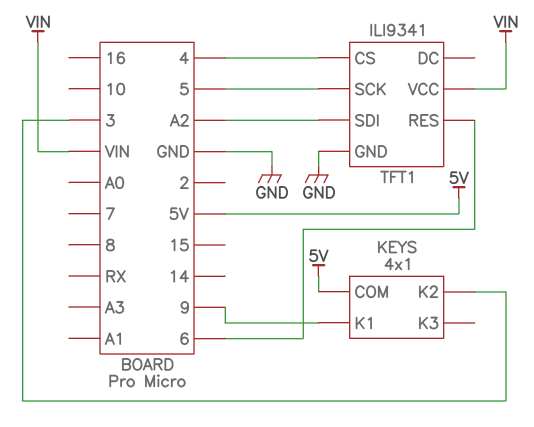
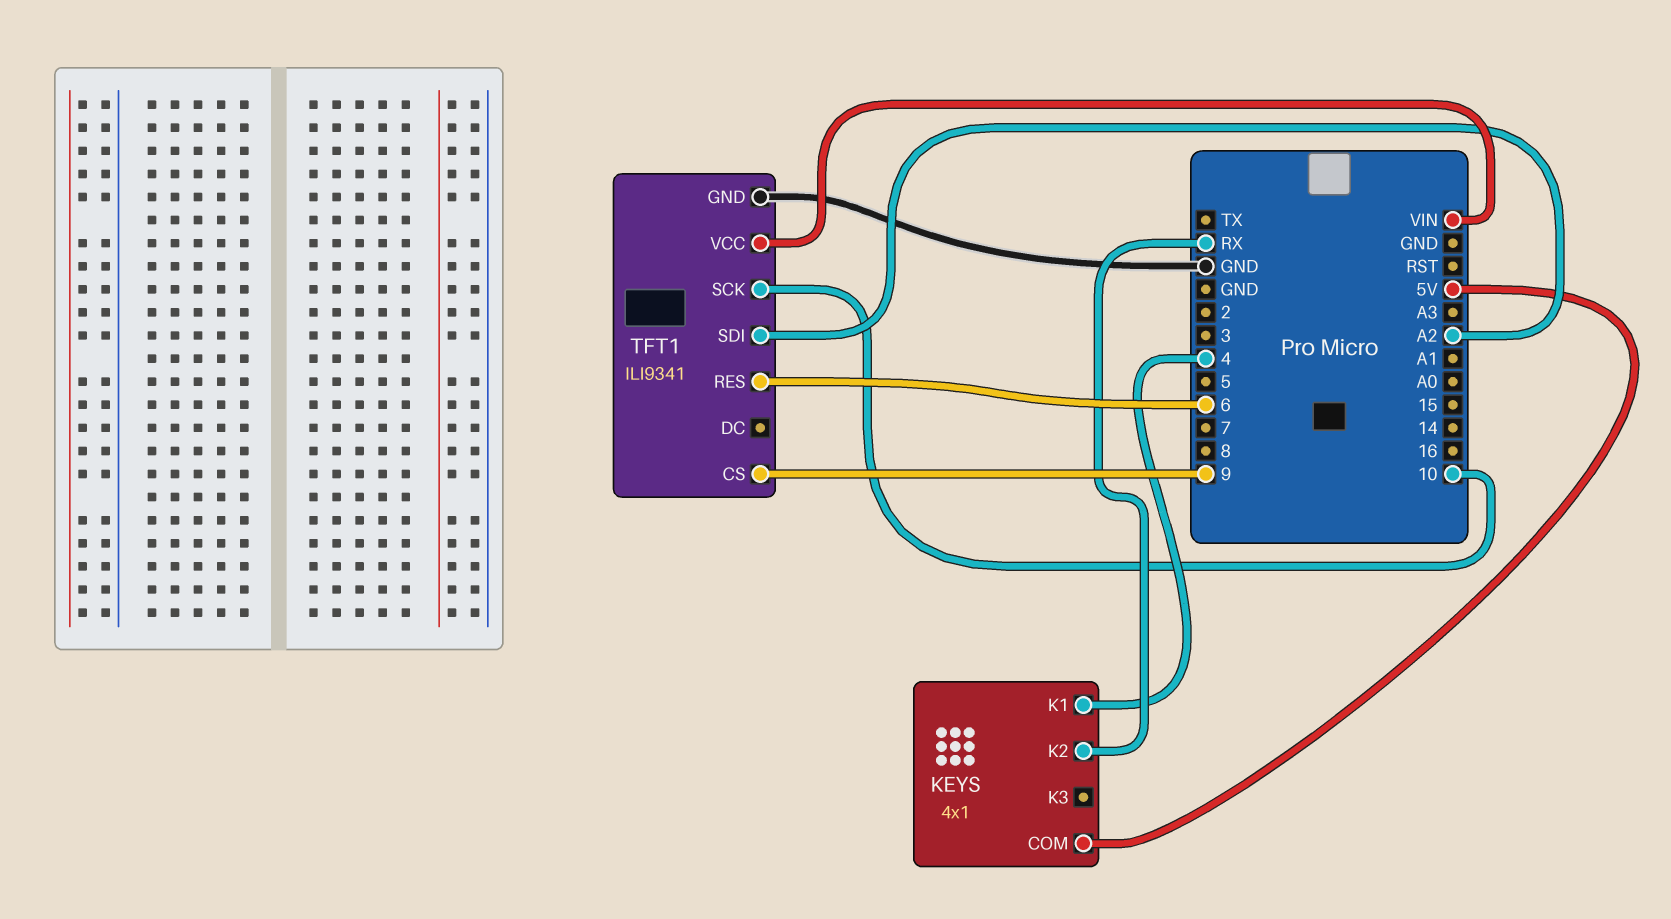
KEYS pin K1: 9 -> 4
KEYS pin K2: 3 -> RX
TFT1 pin CS: 4 -> 9
TFT1 pin SCK: 5 -> 10

